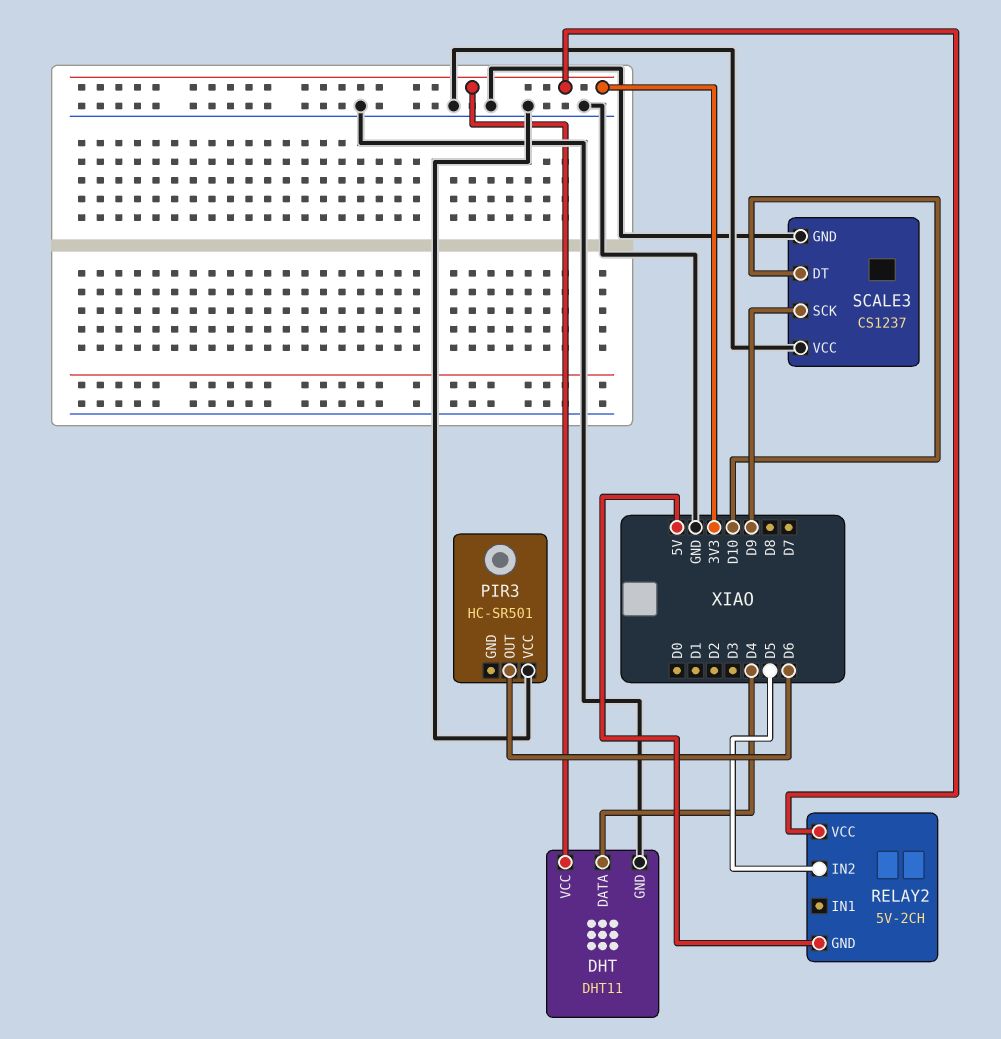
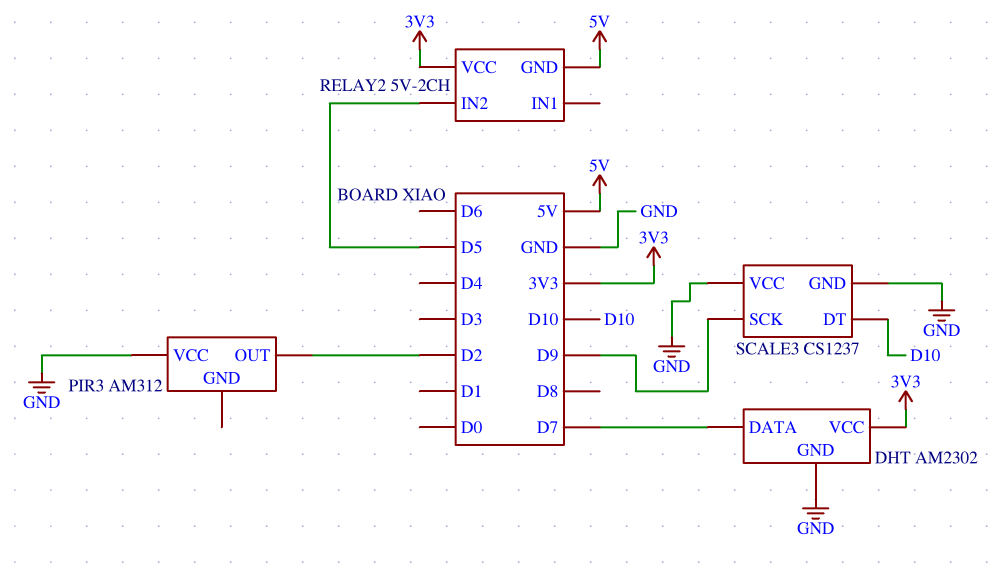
DHT: DHT11 -> AM2302
DHT pin DATA: D4 -> D7
PIR3: HC-SR501 -> AM312
PIR3 pin OUT: D6 -> D2

